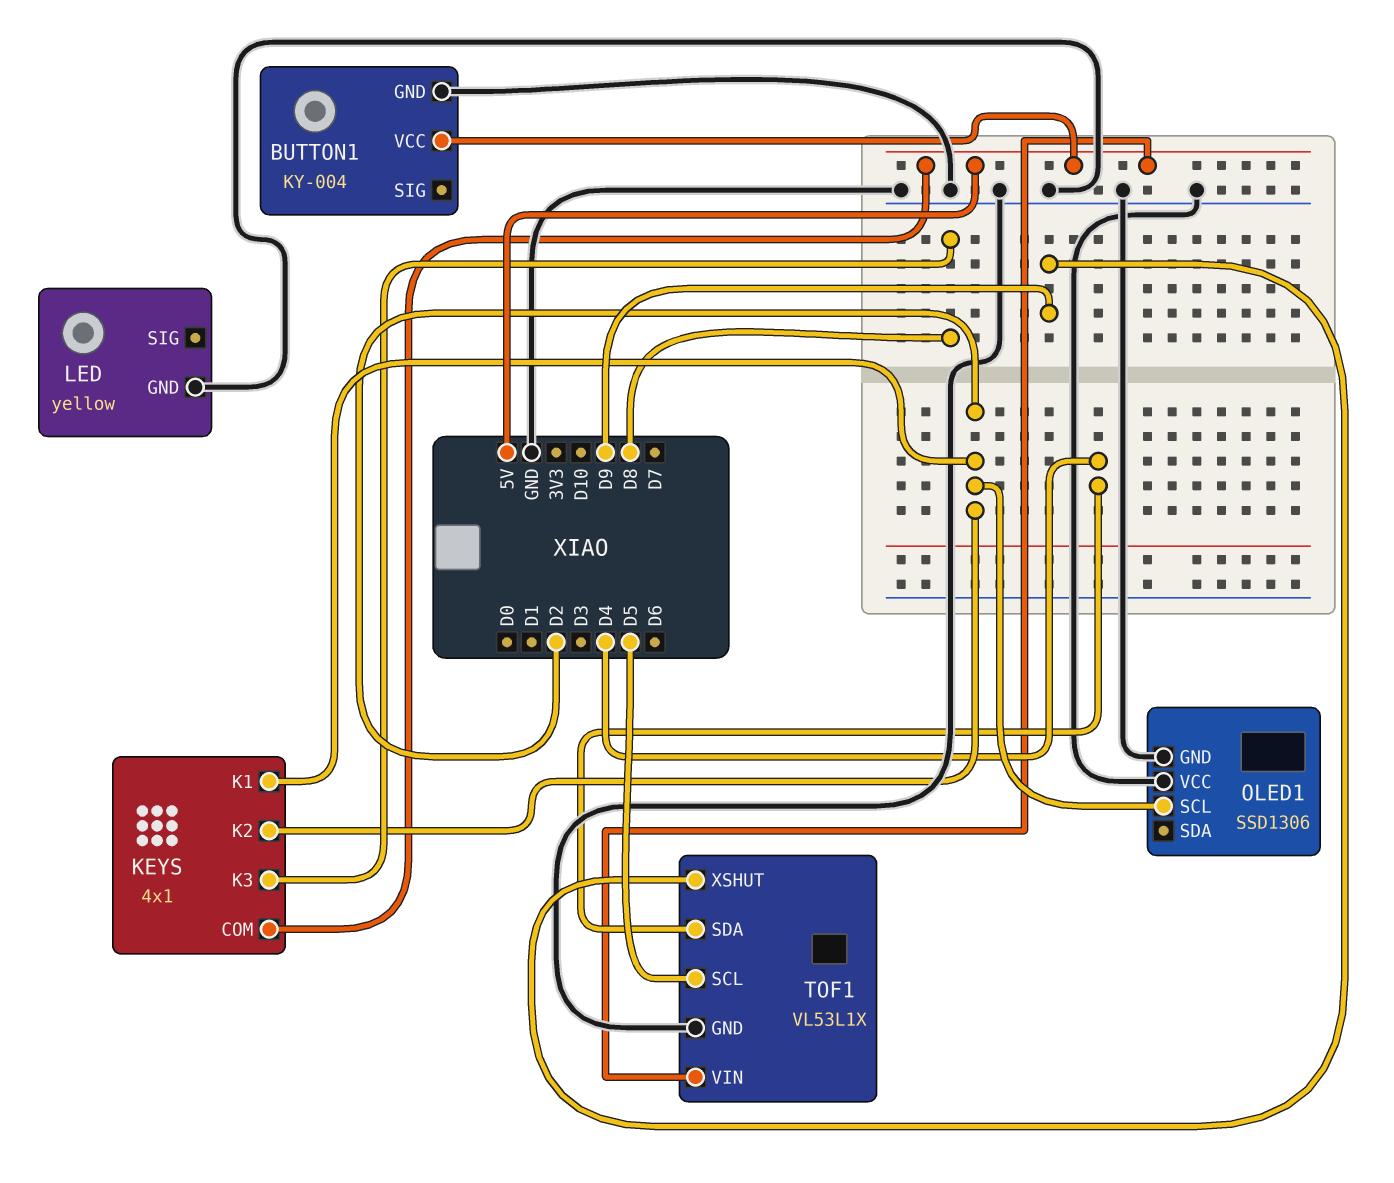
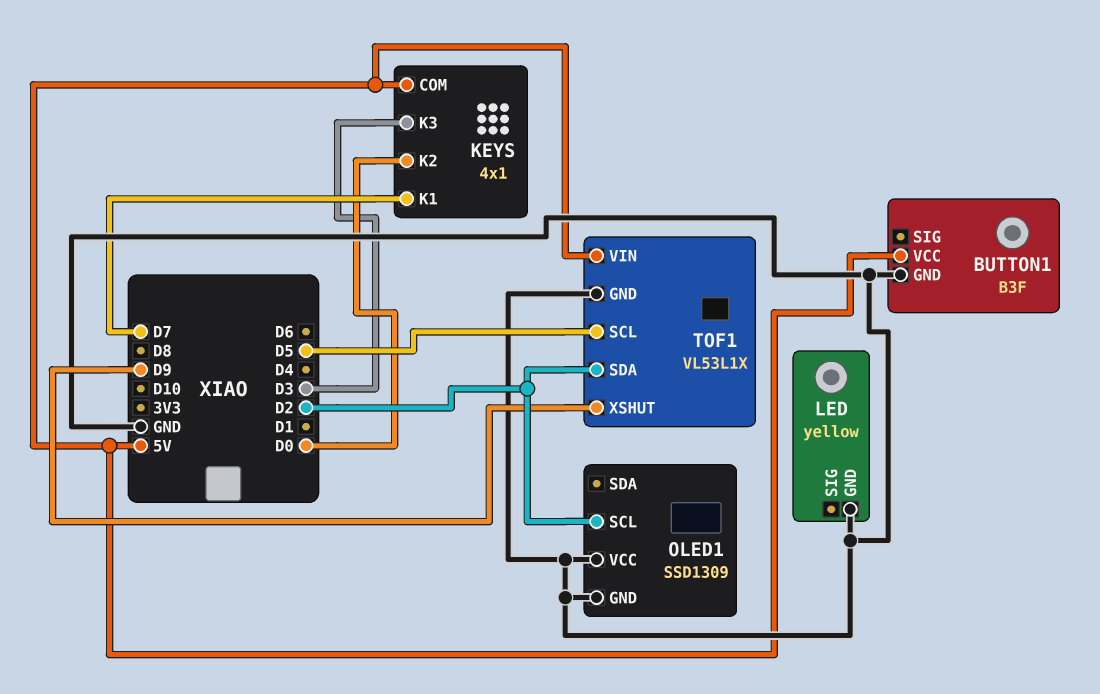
BUTTON1: KY-004 -> B3F
KEYS pin K1: D2 -> D7
KEYS pin K2: D2 -> D0
KEYS pin K3: D8 -> D3
OLED1: SSD1306 -> SSD1309
TOF1 pin SDA: D4 -> D2

